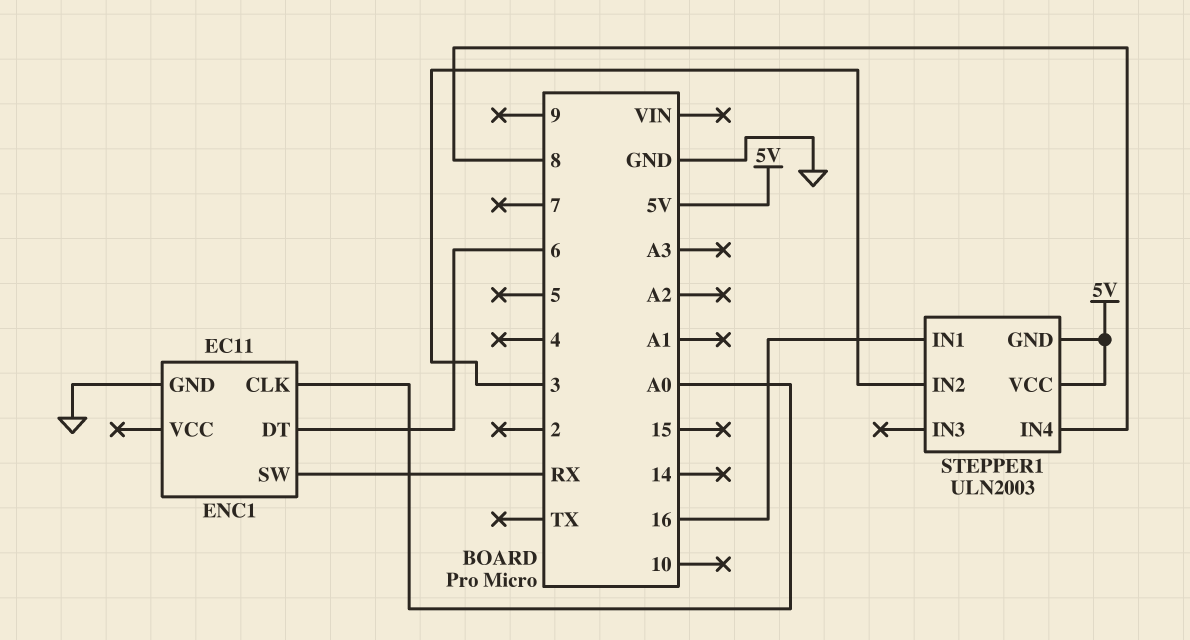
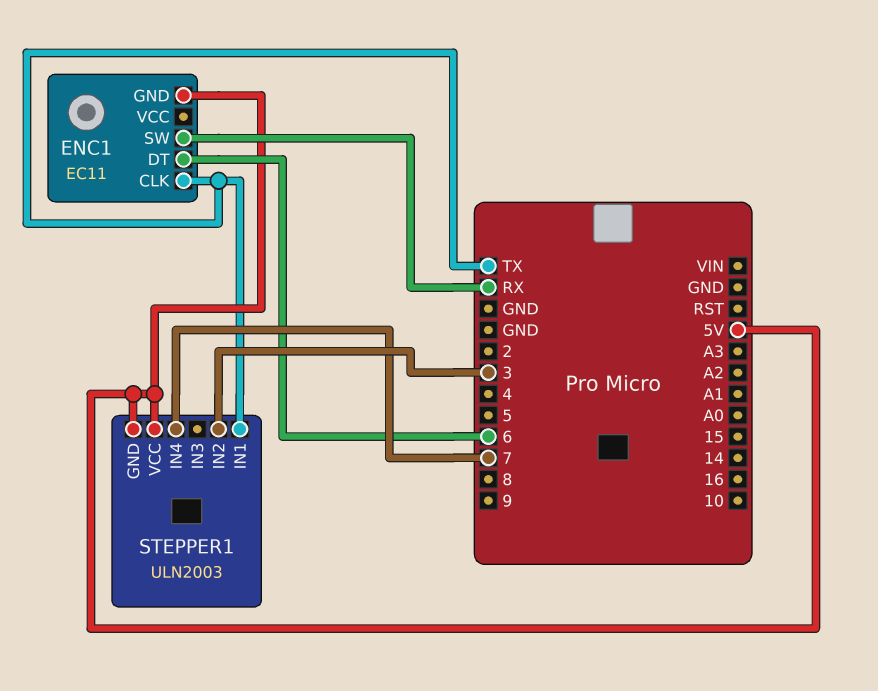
ENC1 pin CLK: A0 -> TX
ENC1 pin GND: GND -> 5V
STEPPER1 pin IN1: 16 -> TX
STEPPER1 pin IN4: 8 -> 7

